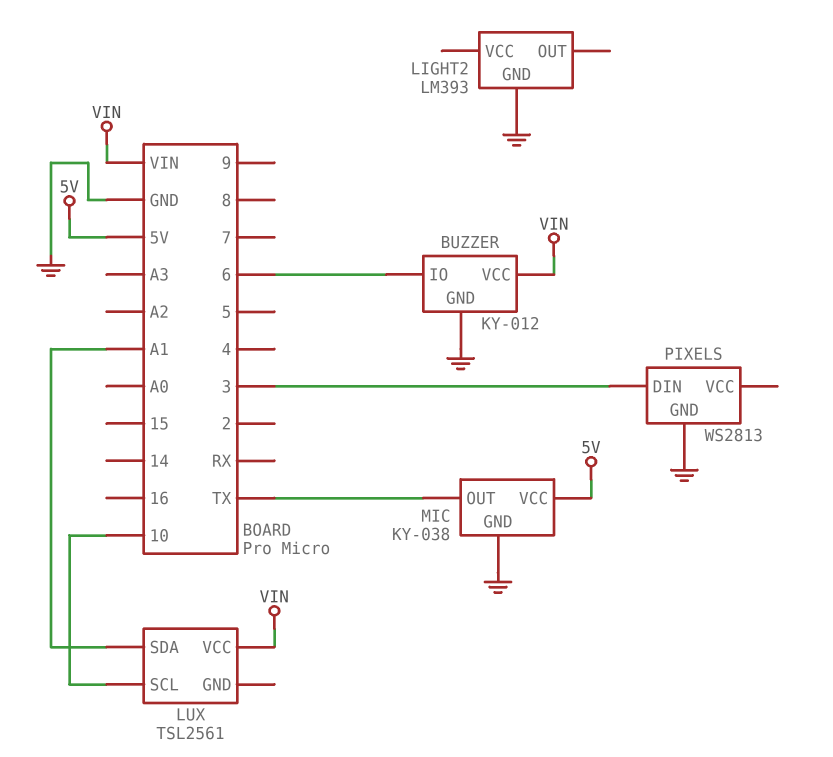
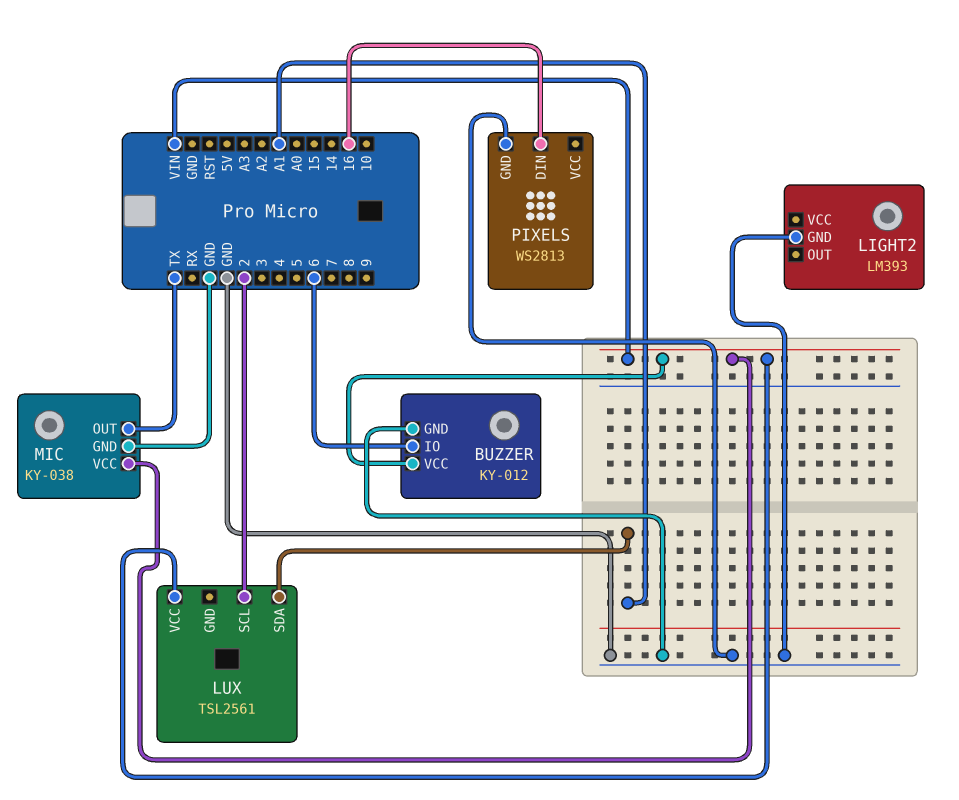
LUX pin SCL: 10 -> 2
MIC pin VCC: 5V -> VIN
PIXELS pin DIN: 3 -> 16

